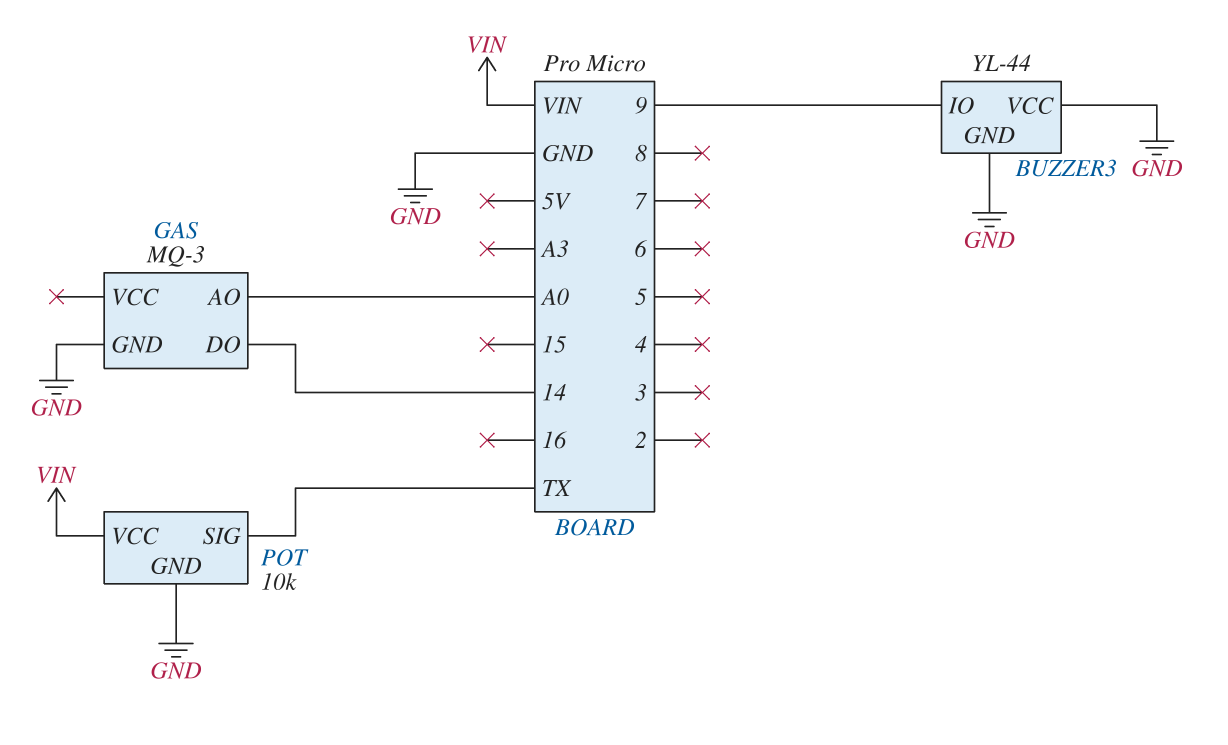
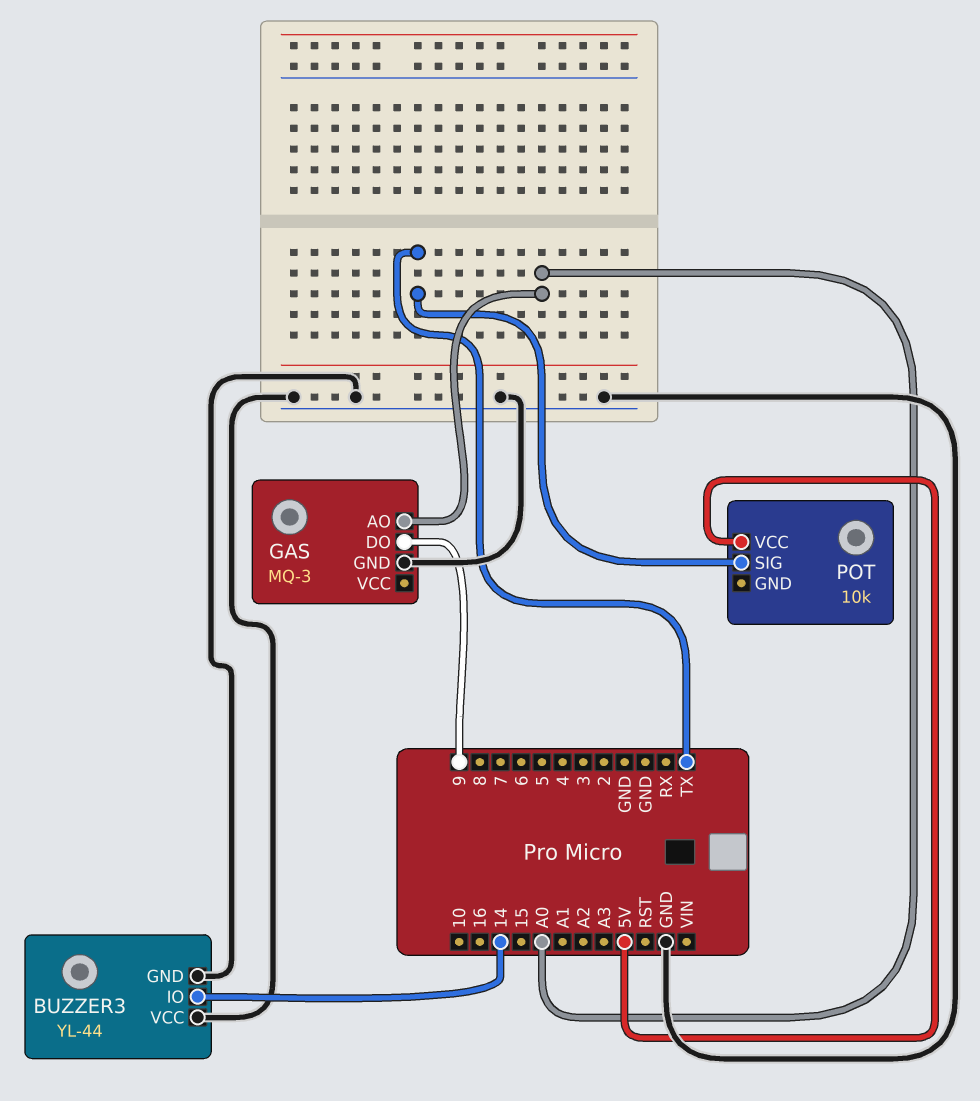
BUZZER3 pin IO: 9 -> 14
GAS pin DO: 14 -> 9
POT pin GND: GND -> none
POT pin VCC: VIN -> 5V

